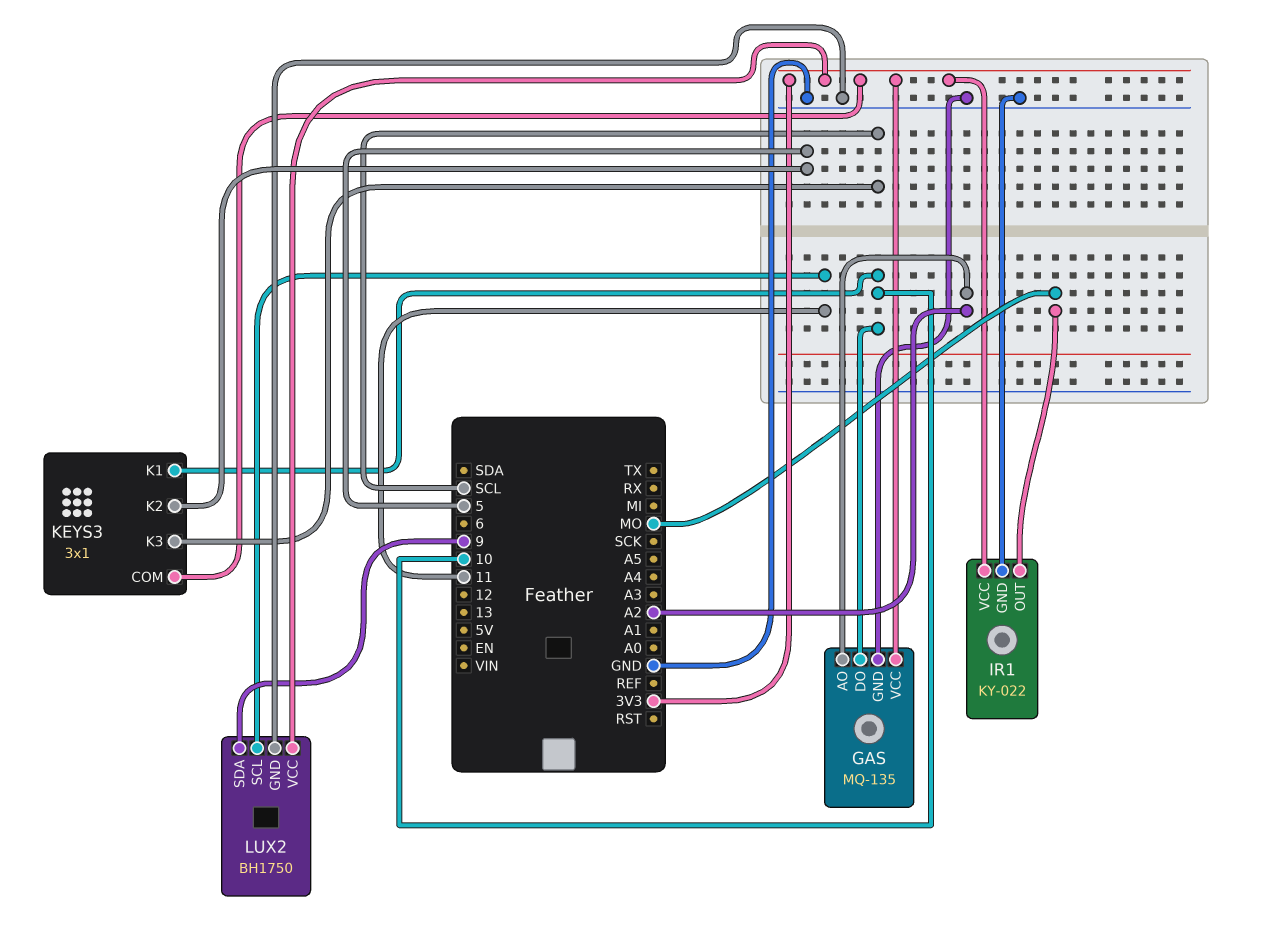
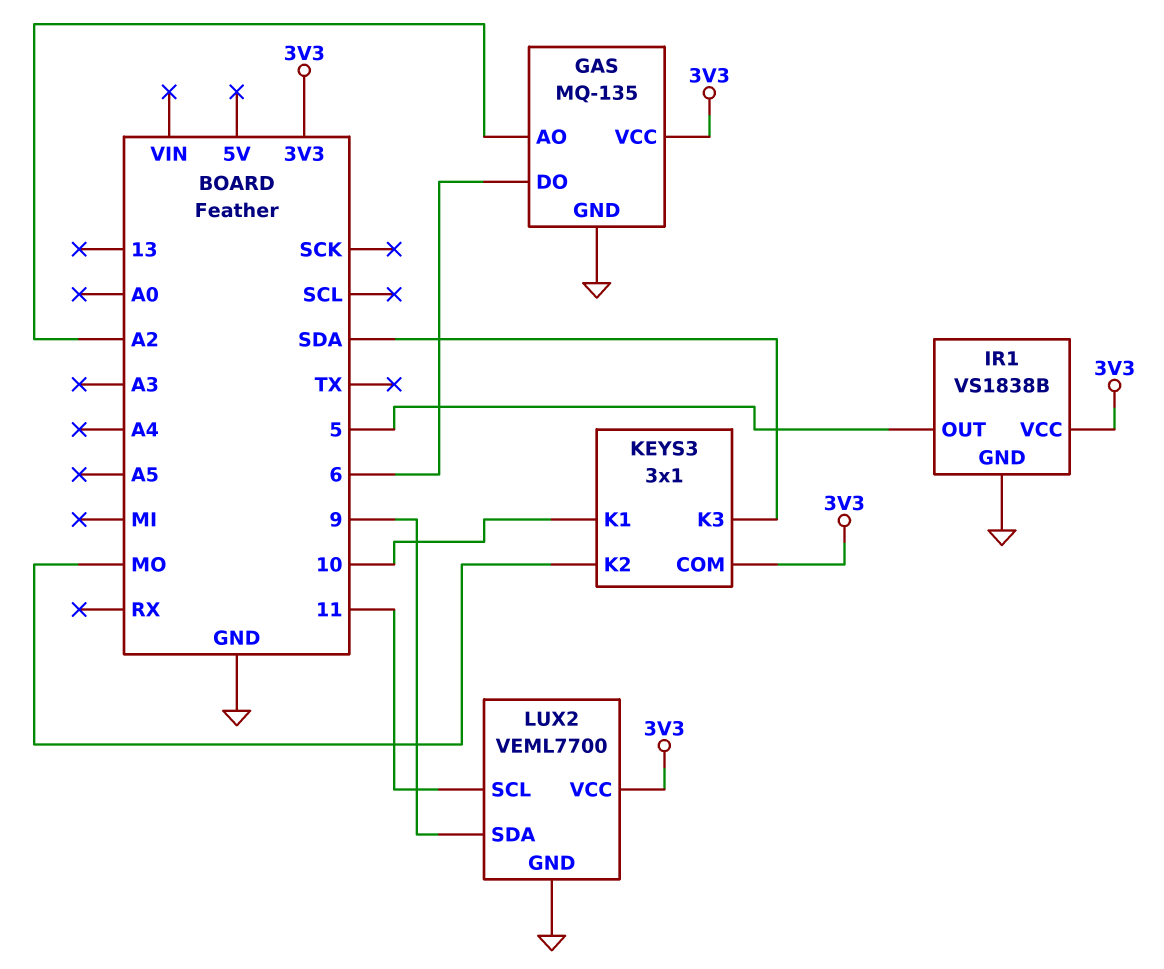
GAS pin DO: 10 -> 6
IR1: KY-022 -> VS1838B
IR1 pin OUT: MO -> 5
KEYS3 pin K2: 5 -> MO
KEYS3 pin K3: SCL -> SDA
LUX2: BH1750 -> VEML7700

